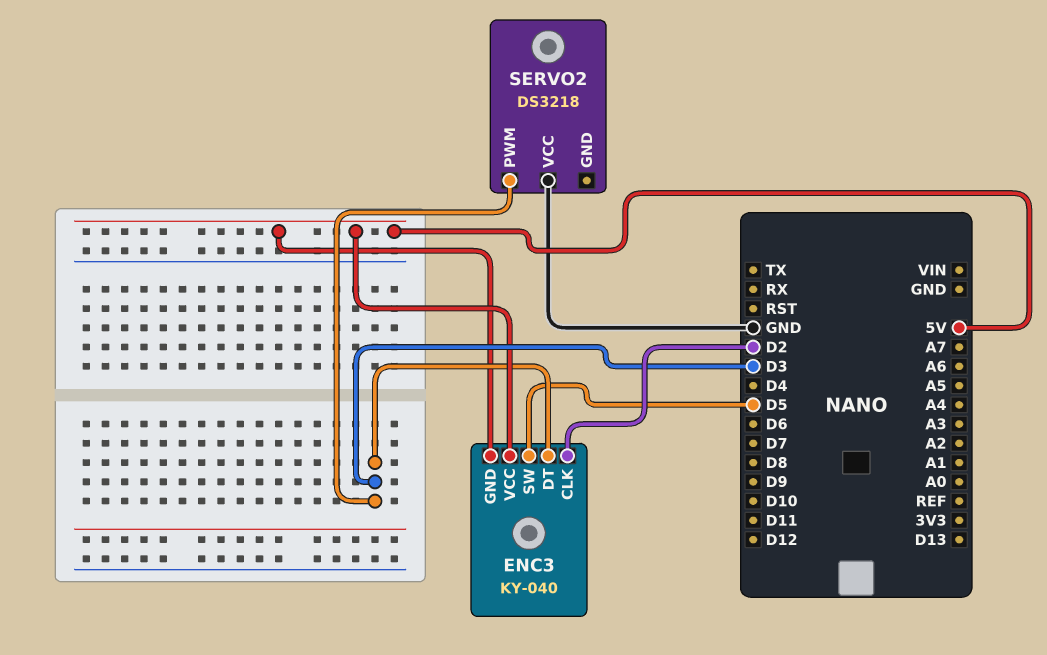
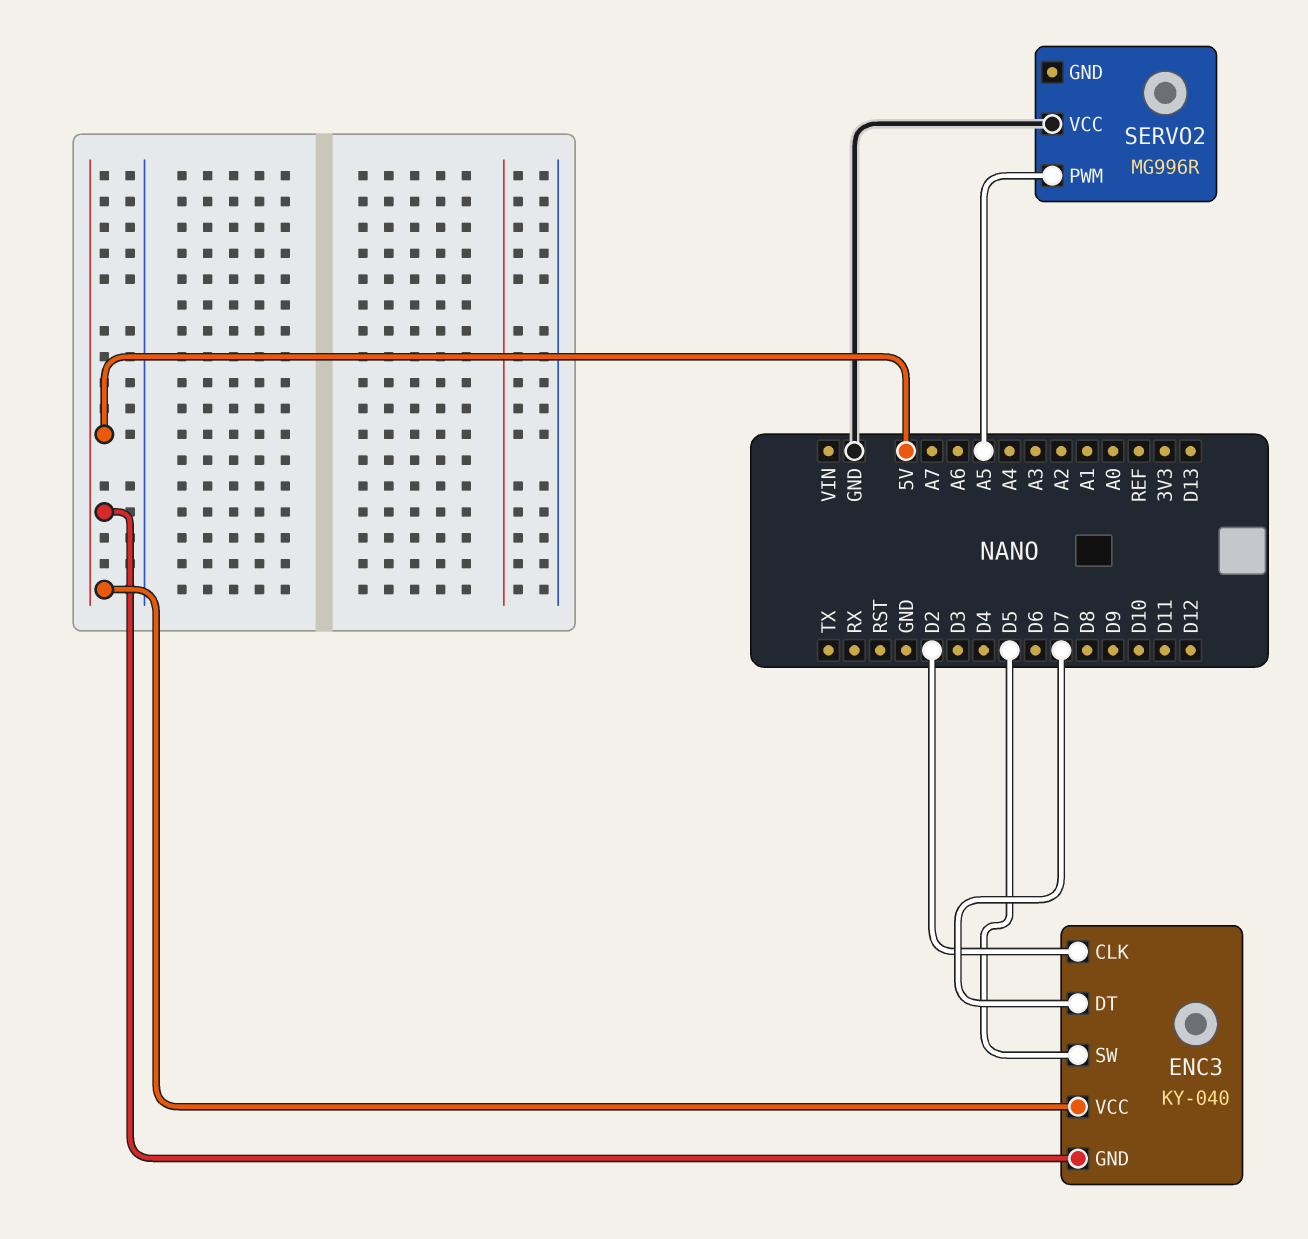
ENC3 pin DT: D3 -> D7
SERVO2: DS3218 -> MG996R
SERVO2 pin PWM: D3 -> A5

